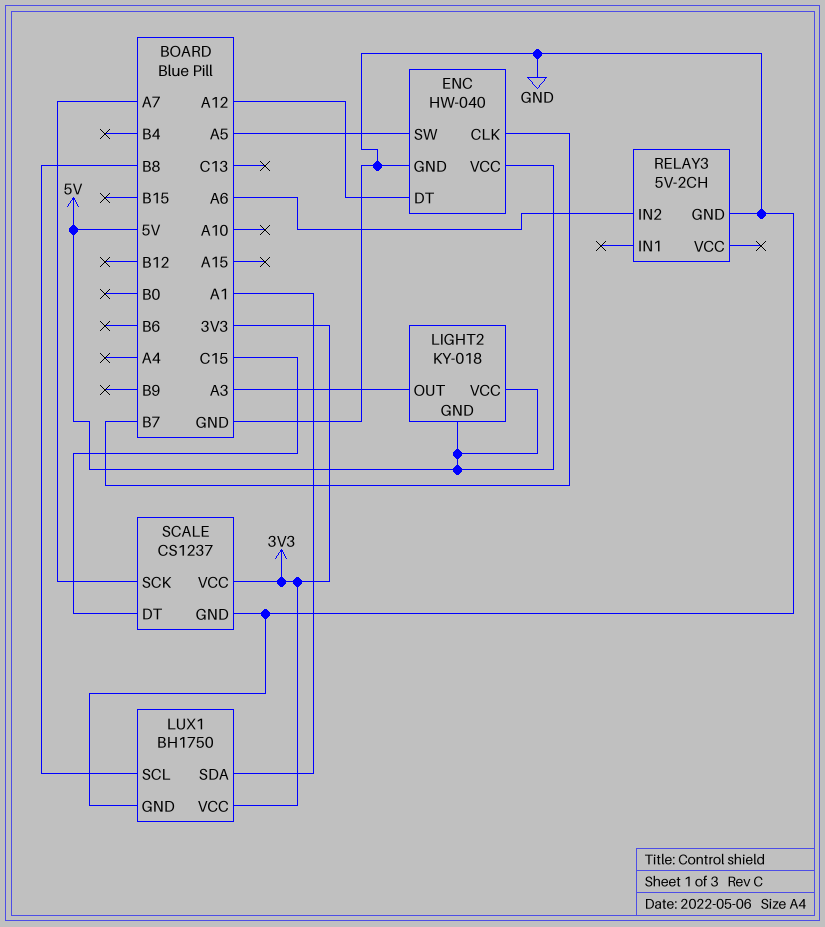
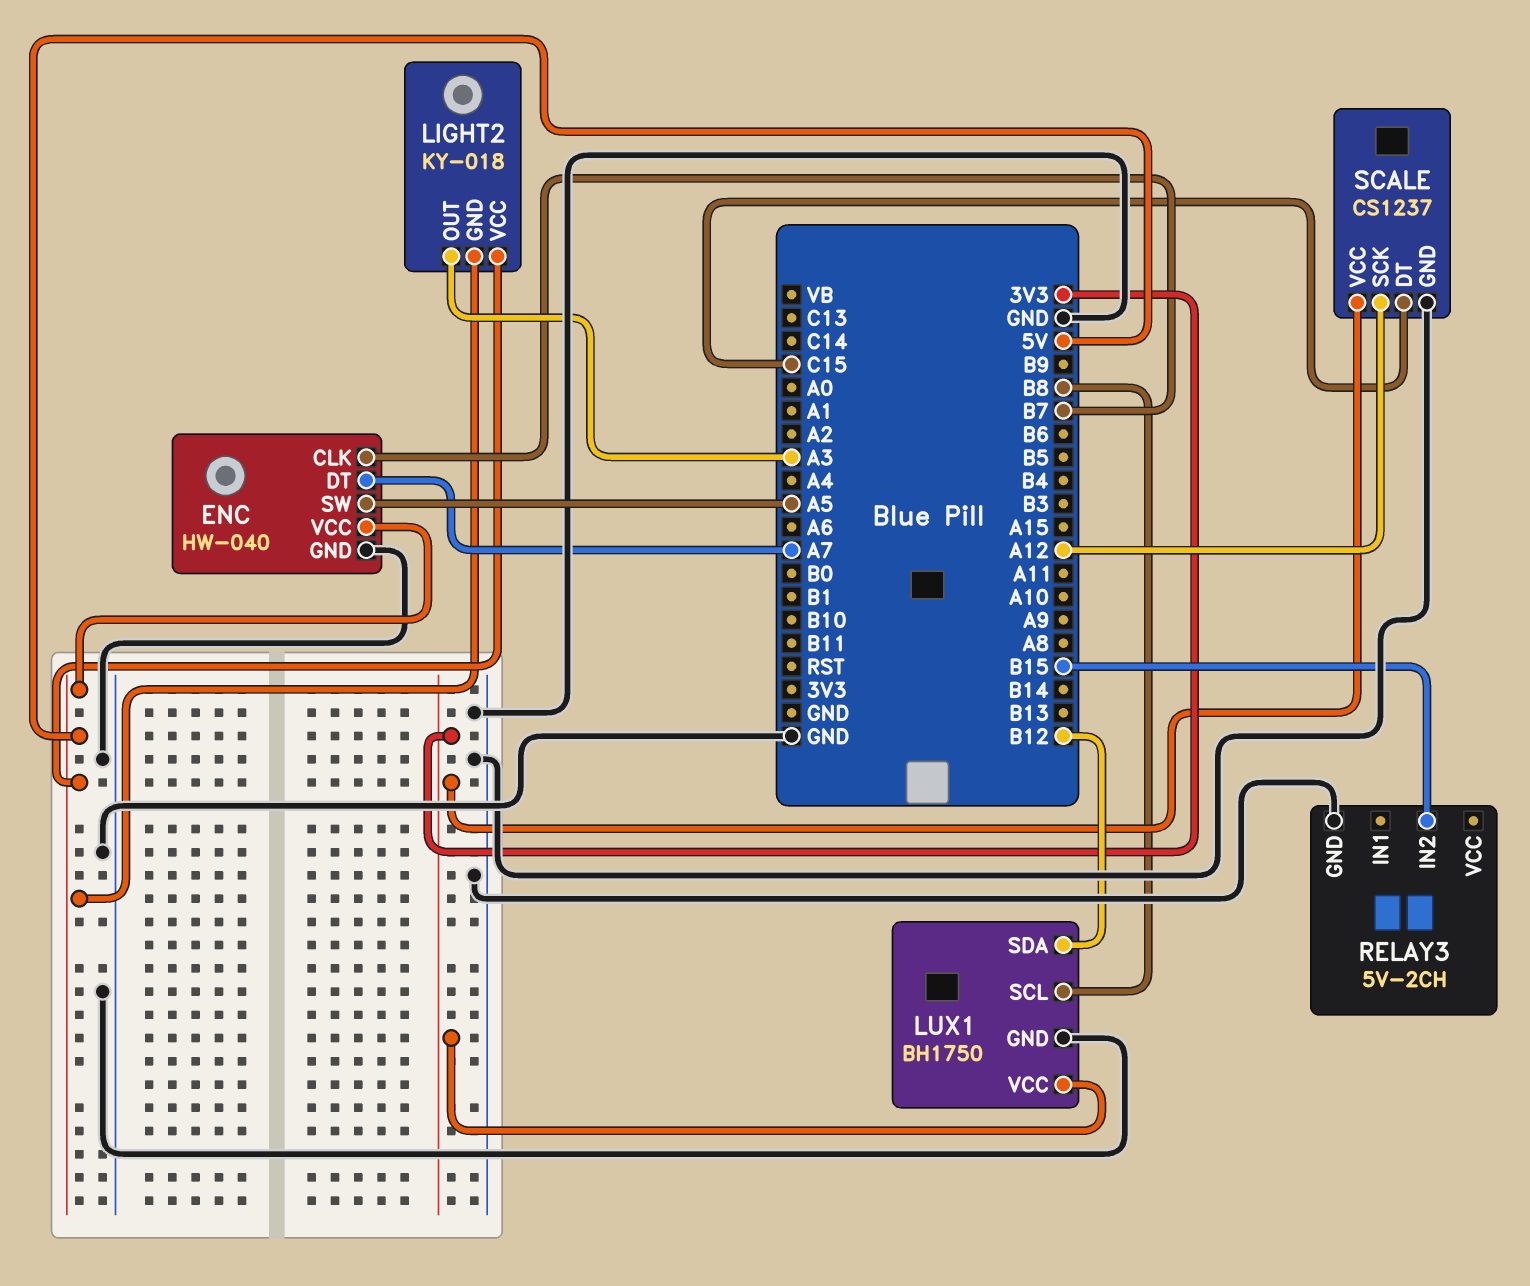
ENC pin DT: A12 -> A7
LUX1 pin SDA: A1 -> B12
RELAY3 pin IN2: A6 -> B15
SCALE pin SCK: A7 -> A12

